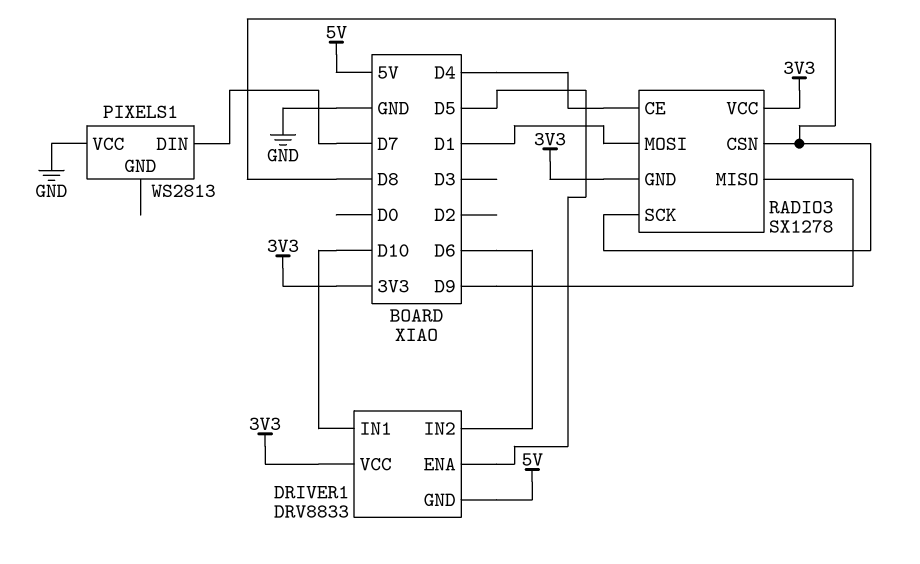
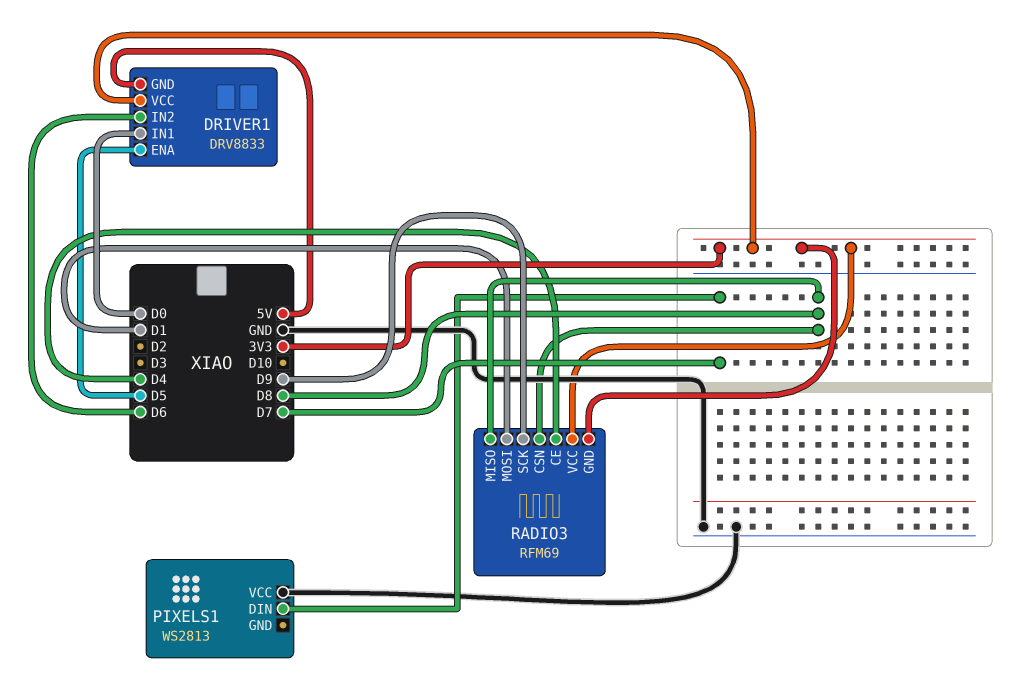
DRIVER1 pin IN1: D10 -> D0
RADIO3: SX1278 -> RFM69
RADIO3 pin MISO: D9 -> D8
RADIO3 pin SCK: D8 -> D9

